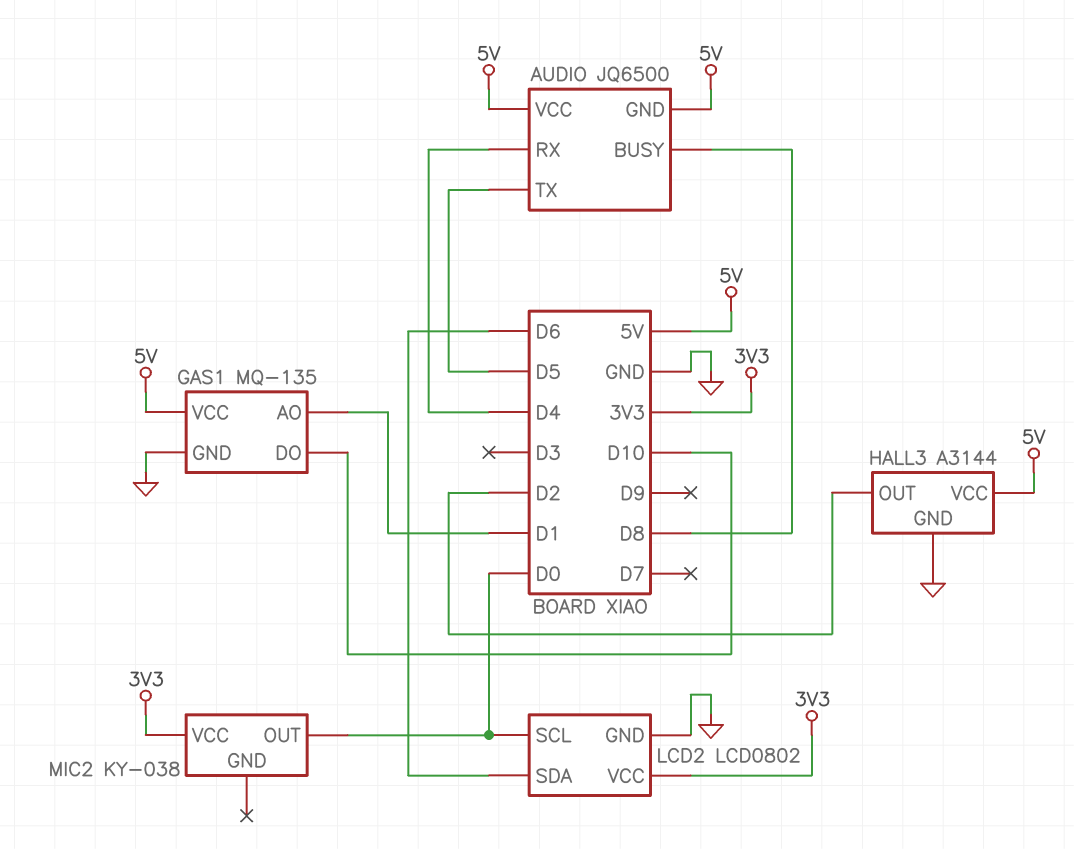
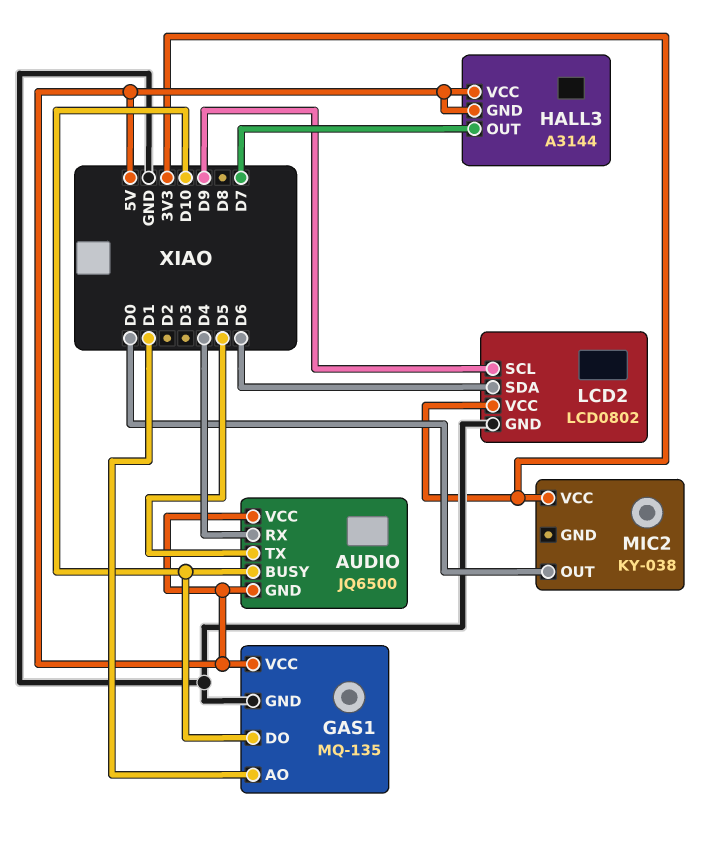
AUDIO pin BUSY: D8 -> D10
HALL3 pin GND: GND -> 5V
HALL3 pin OUT: D2 -> D7
LCD2 pin SCL: D0 -> D9

